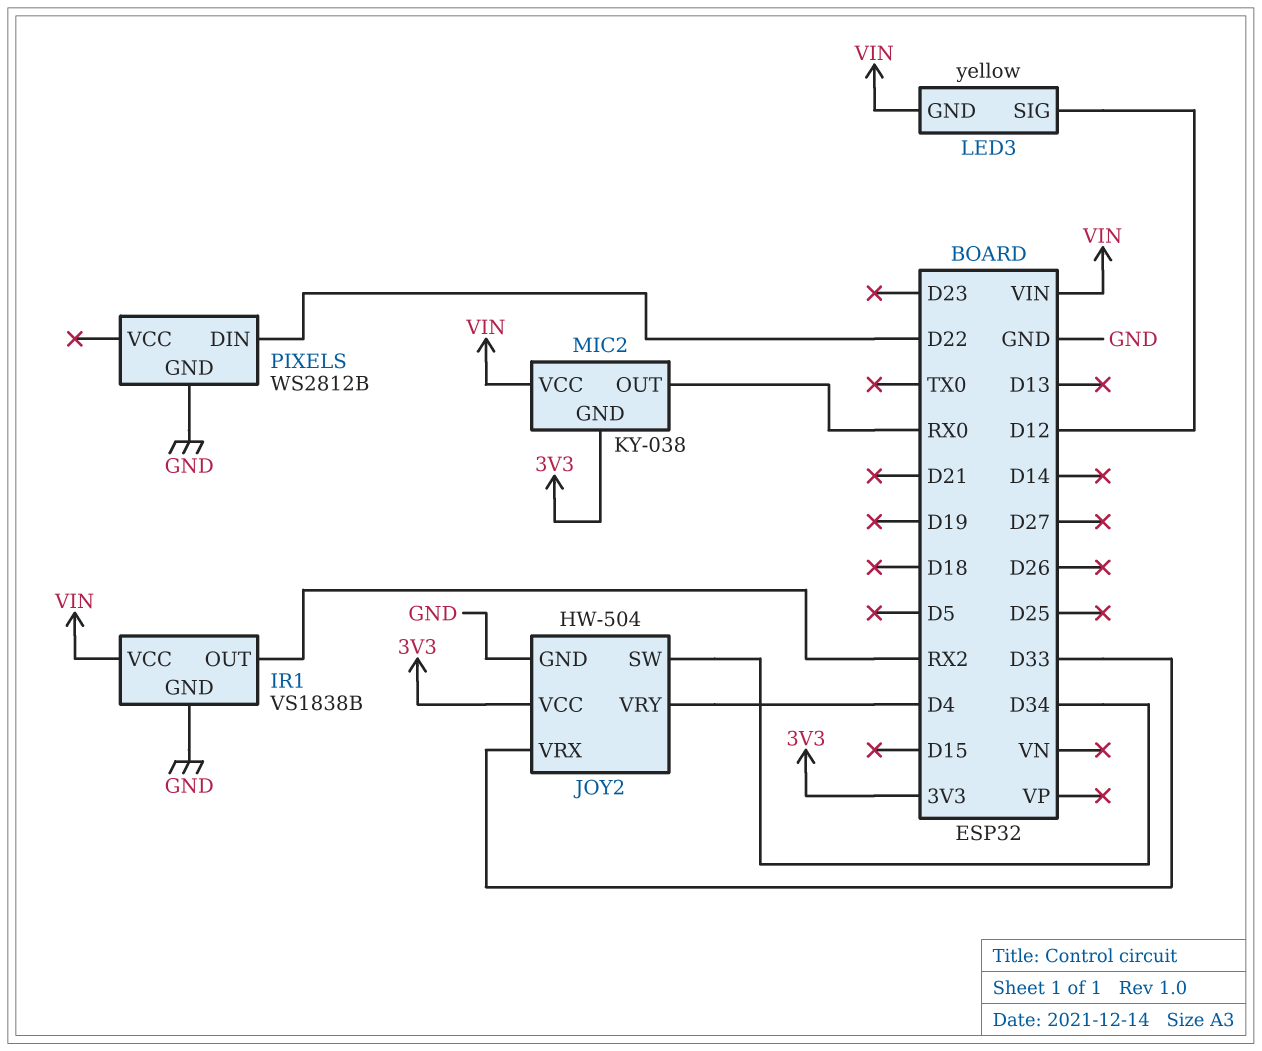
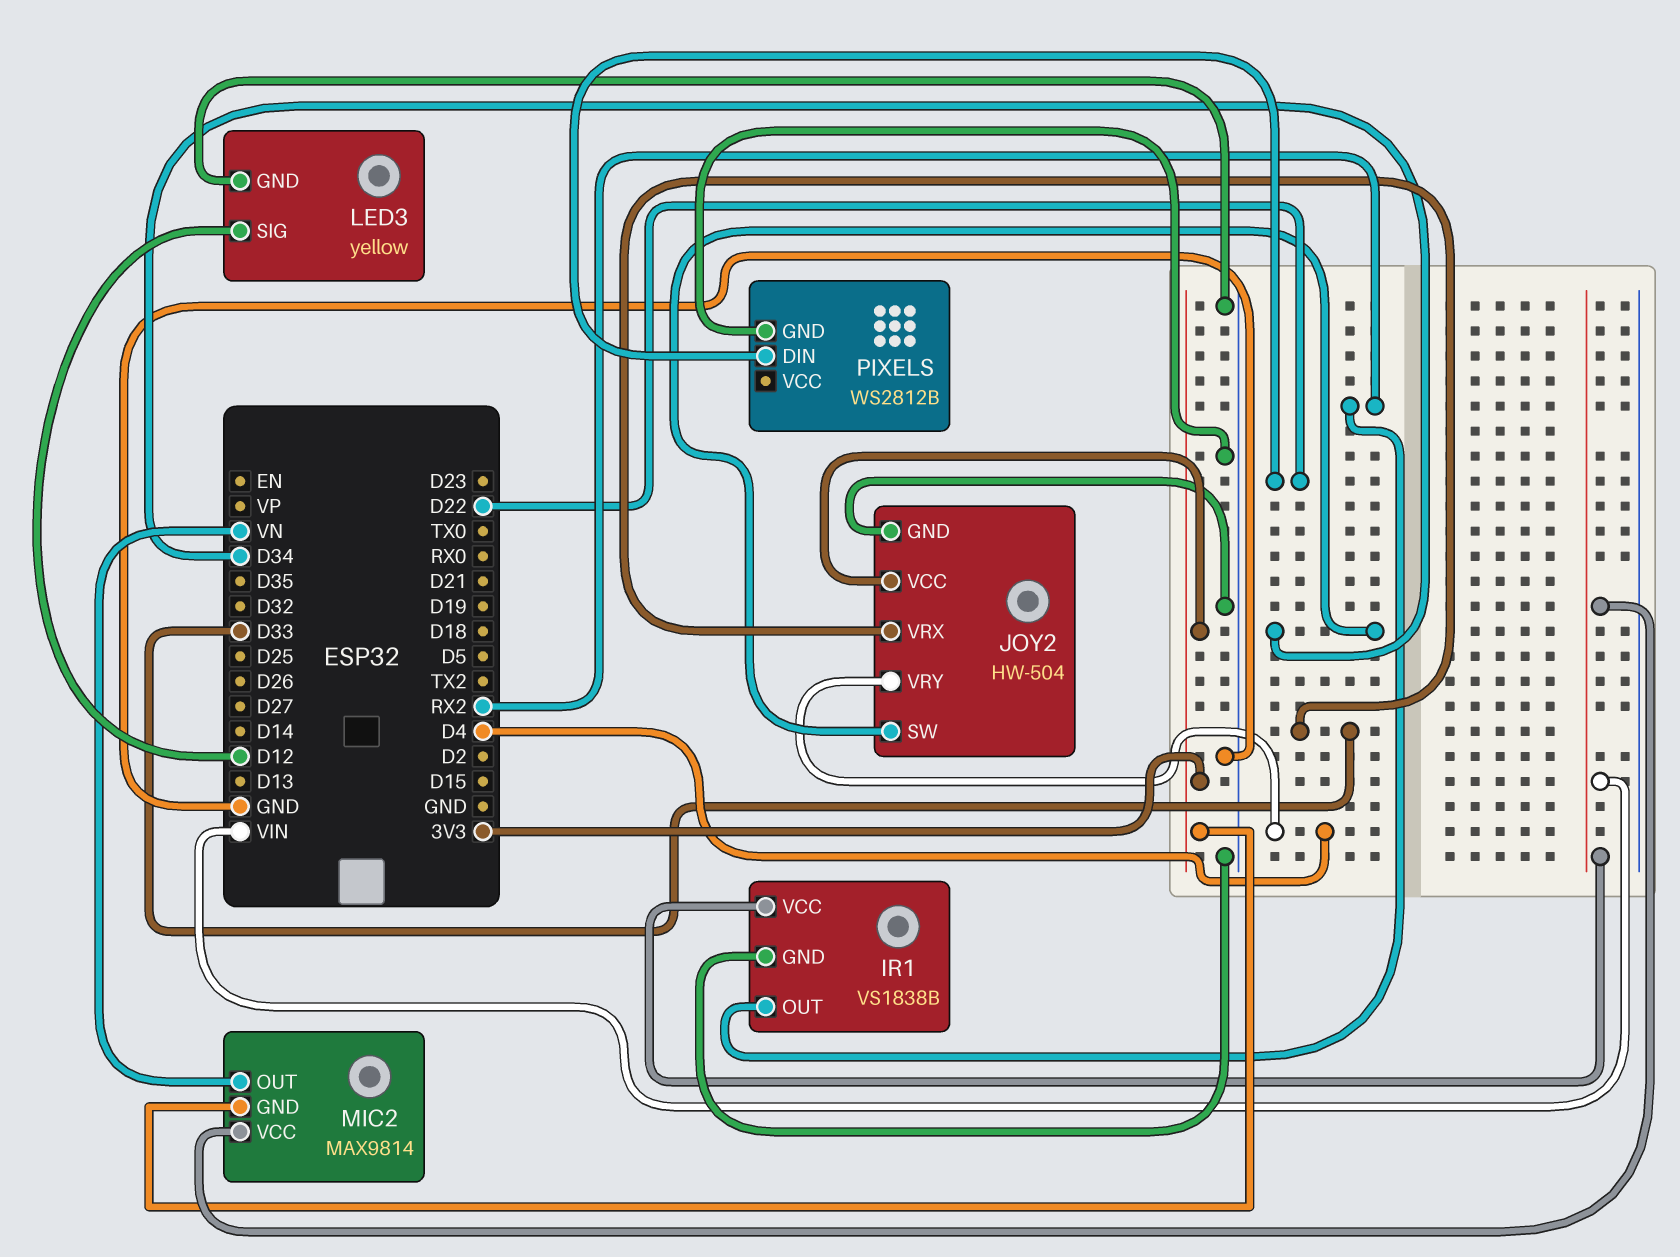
LED3 pin GND: VIN -> GND
MIC2: KY-038 -> MAX9814
MIC2 pin OUT: RX0 -> VN

